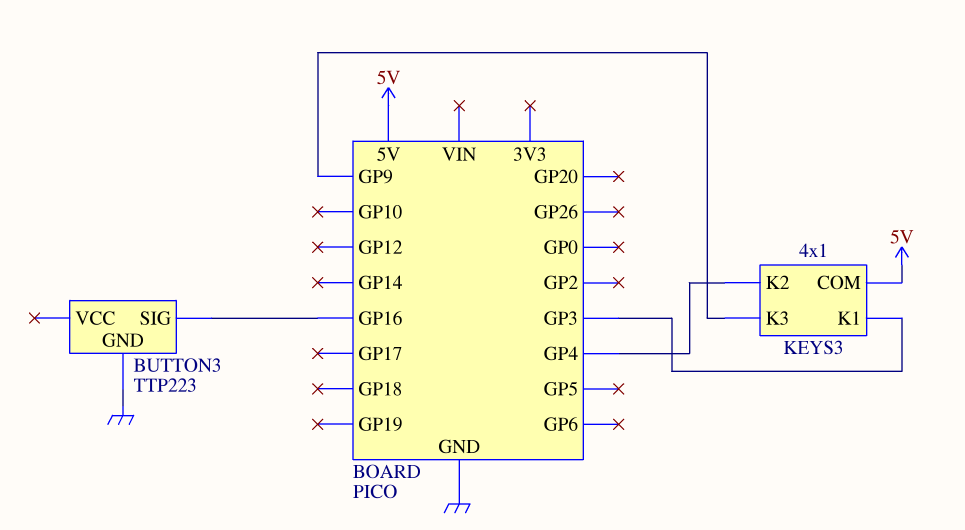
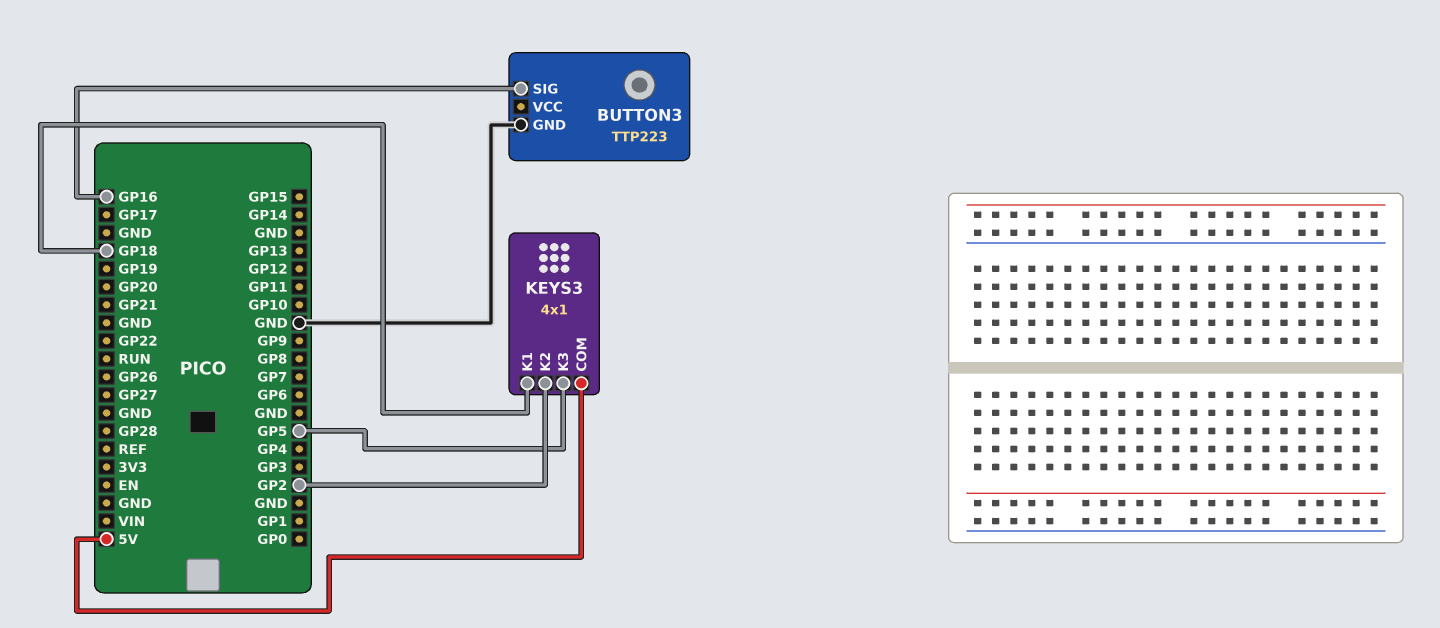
KEYS3 pin K1: GP3 -> GP18
KEYS3 pin K2: GP4 -> GP2
KEYS3 pin K3: GP9 -> GP5

